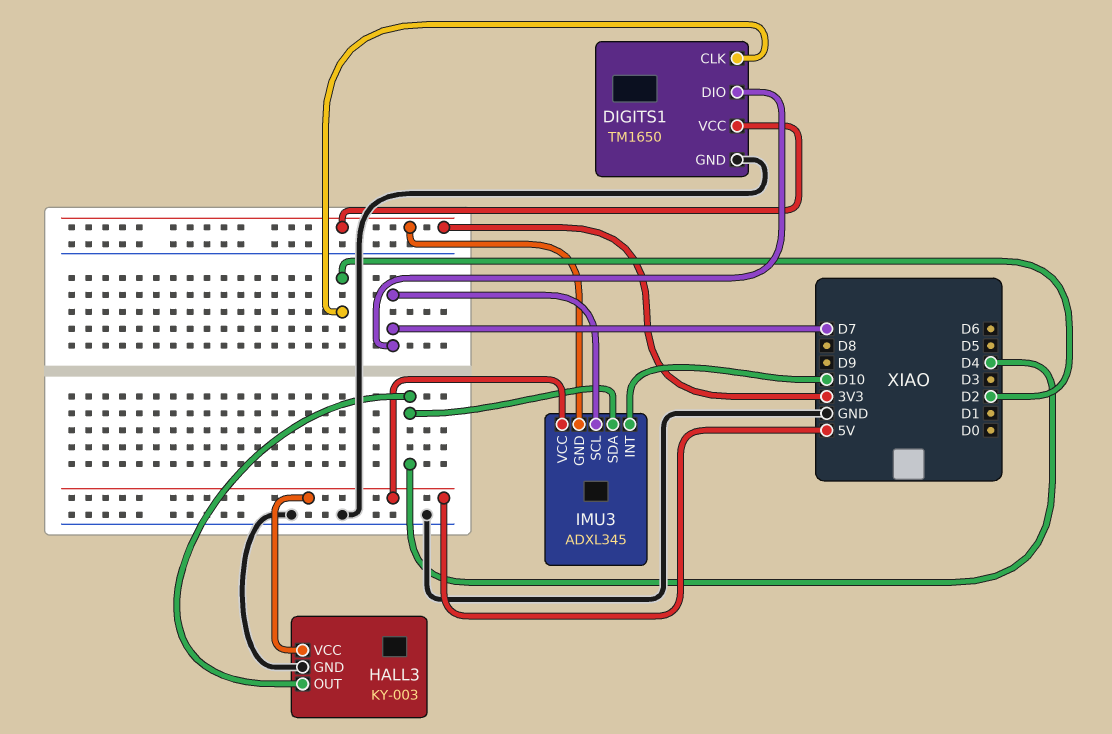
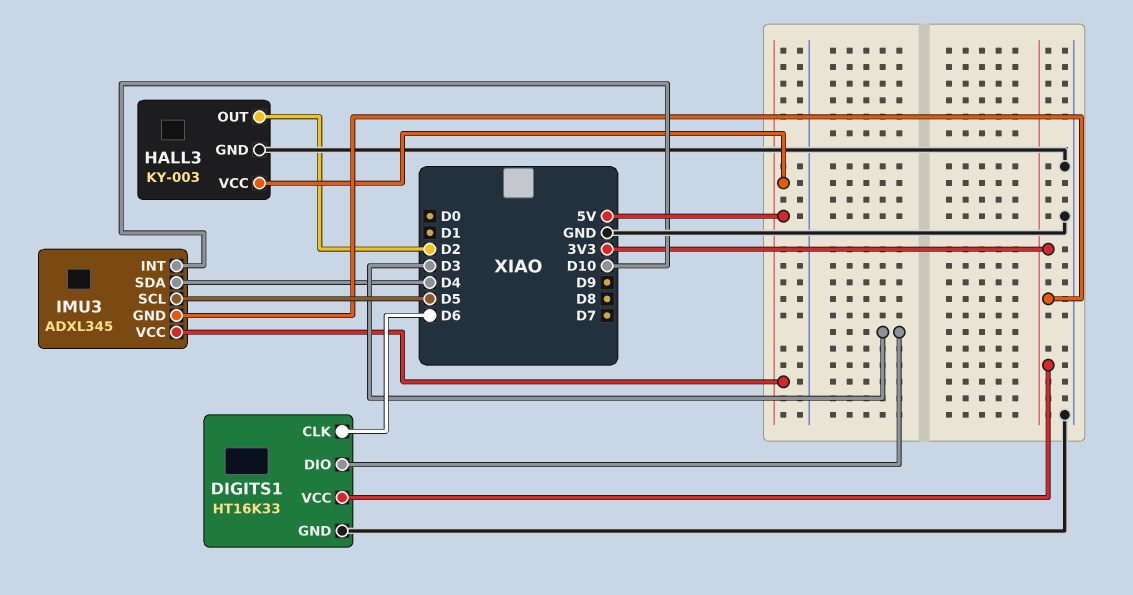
DIGITS1: TM1650 -> HT16K33
DIGITS1 pin CLK: D2 -> D6
DIGITS1 pin DIO: D7 -> D3
HALL3 pin OUT: D4 -> D2
IMU3 pin SCL: D7 -> D5

